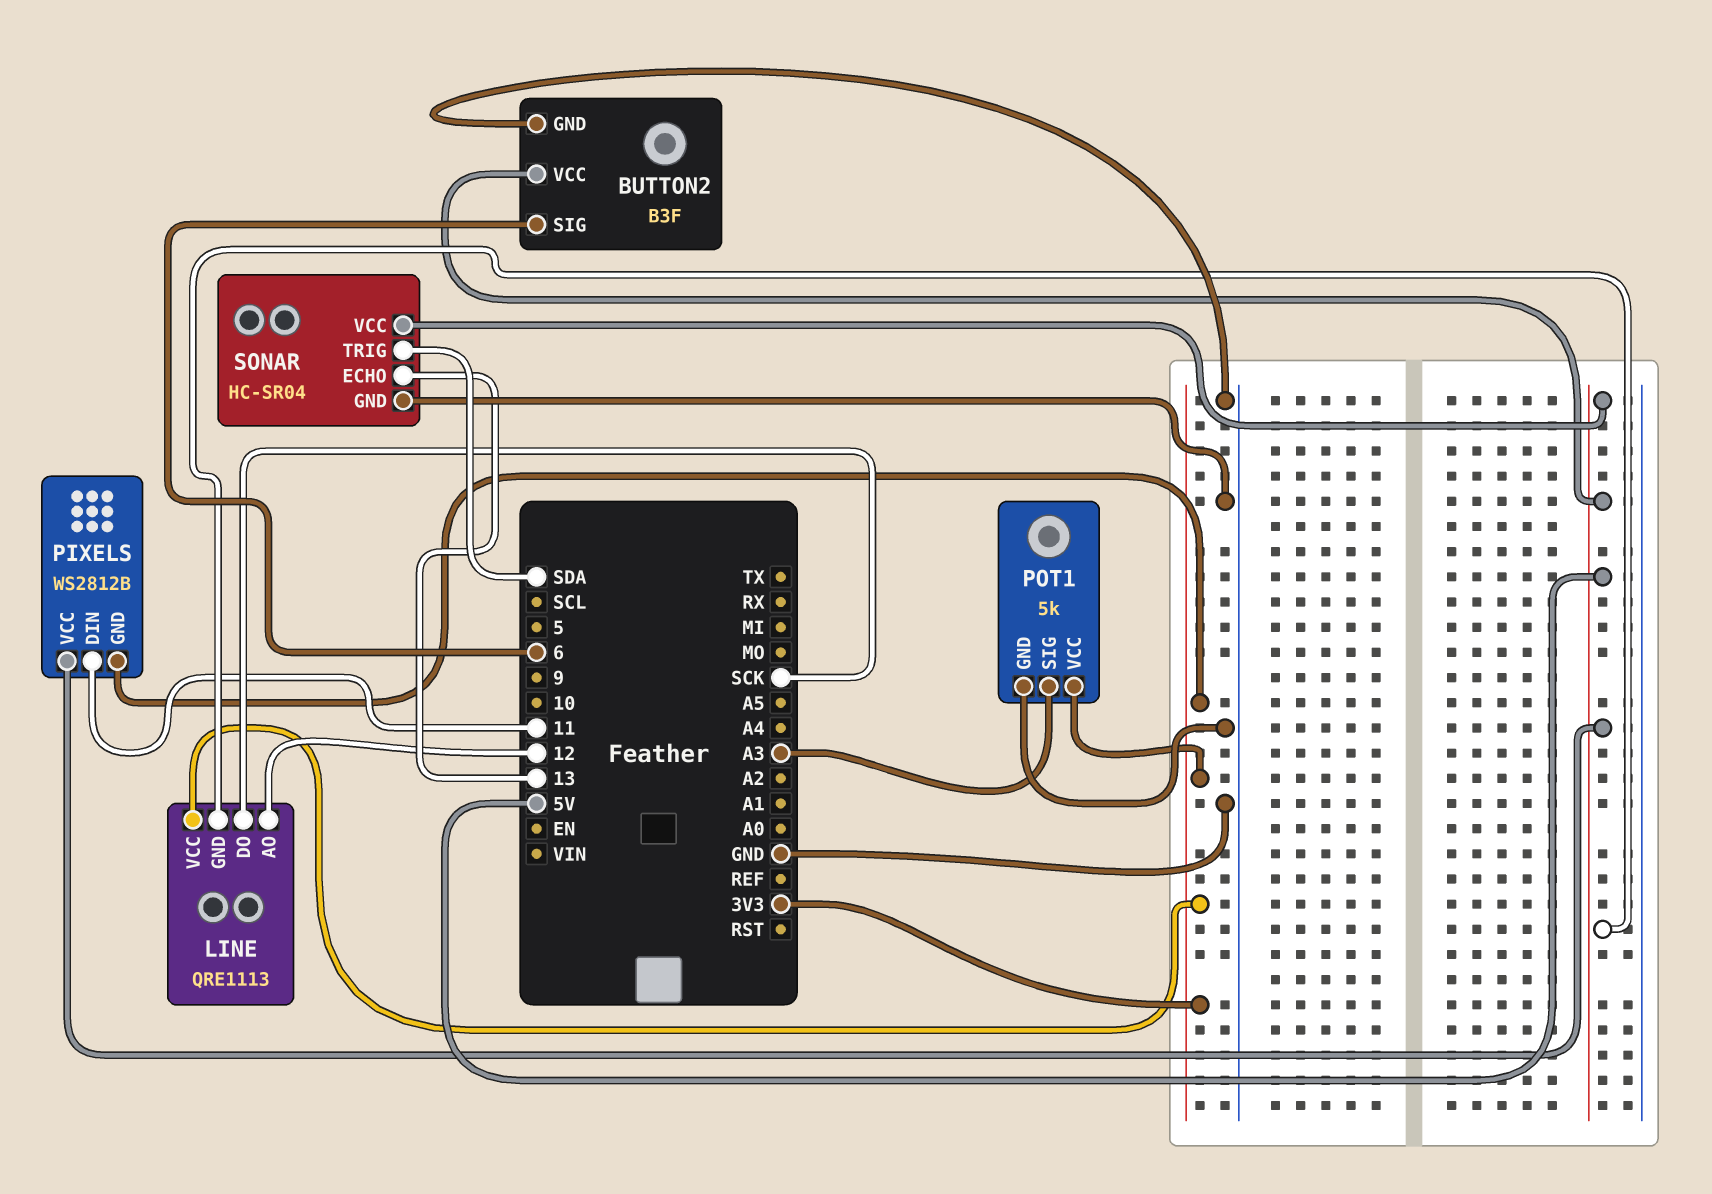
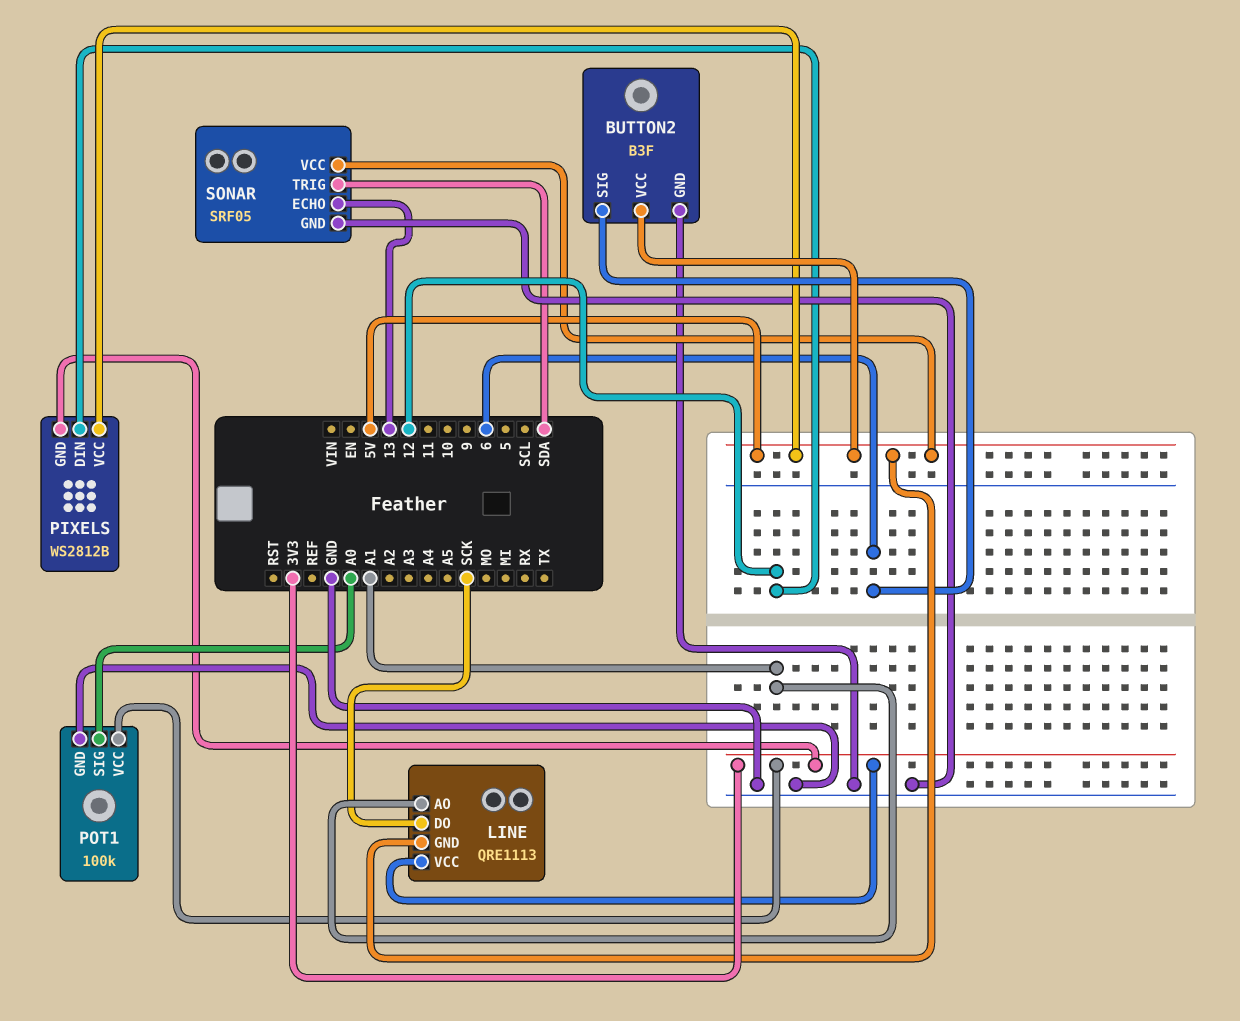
LINE pin AO: 12 -> A1
PIXELS pin DIN: 11 -> 12
POT1: 5k -> 100k
POT1 pin SIG: A3 -> A0
SONAR: HC-SR04 -> SRF05

